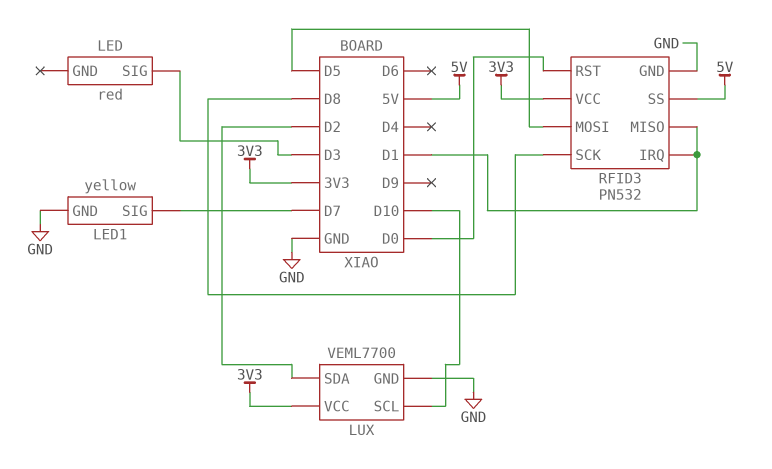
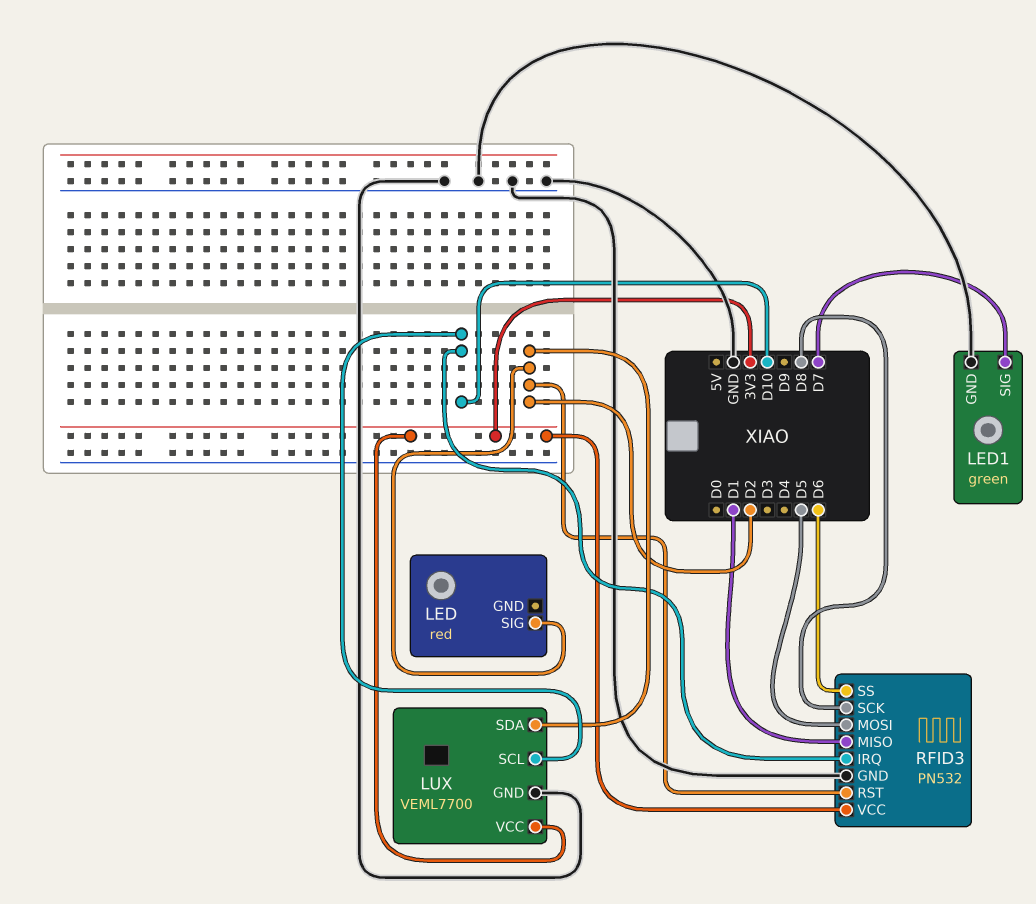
LED pin SIG: D3 -> D2
LED1: yellow -> green
RFID3 pin IRQ: D1 -> D10
RFID3 pin RST: D0 -> D2
RFID3 pin SS: 5V -> D6

